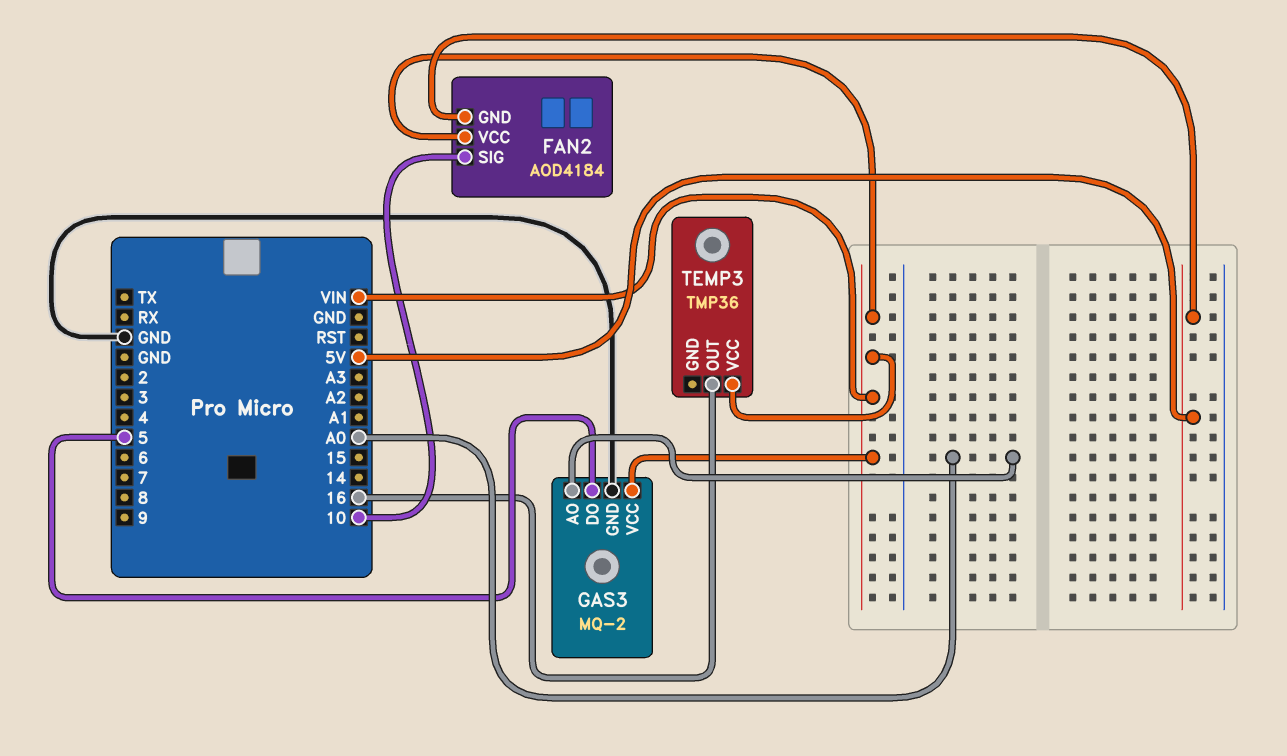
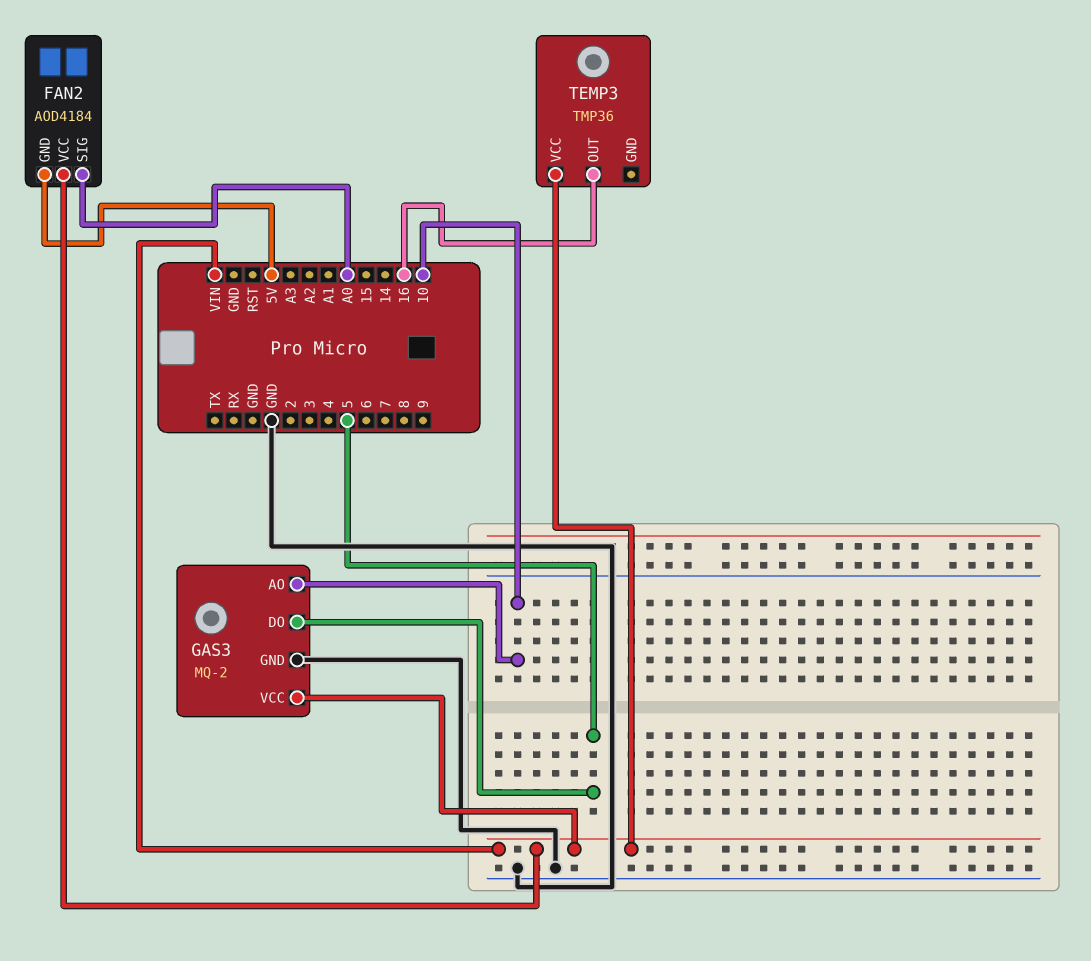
FAN2 pin SIG: 10 -> A0
GAS3 pin AO: A0 -> 10

